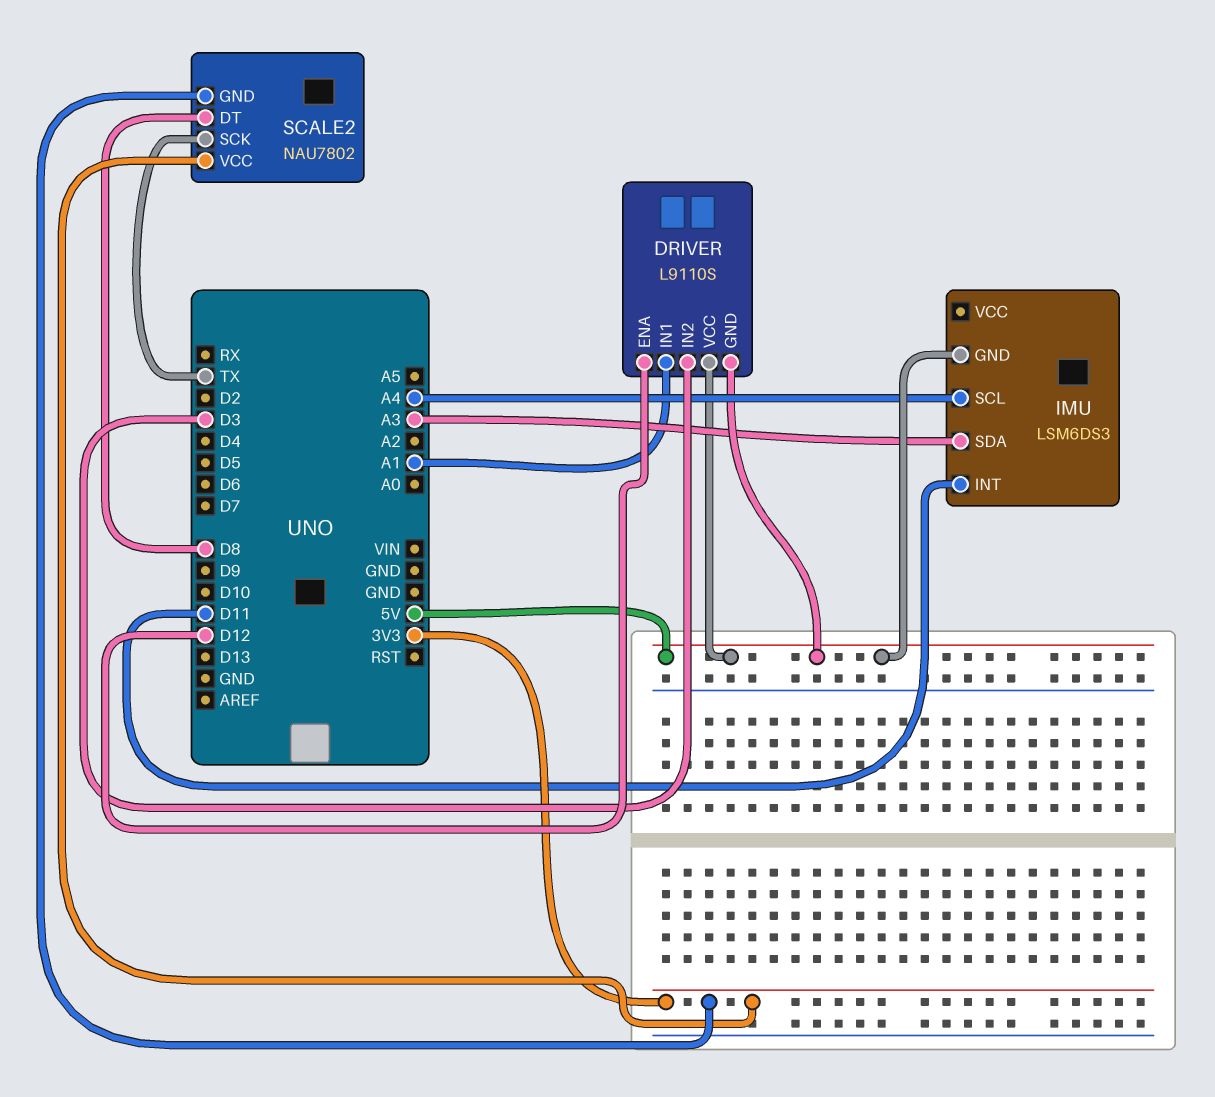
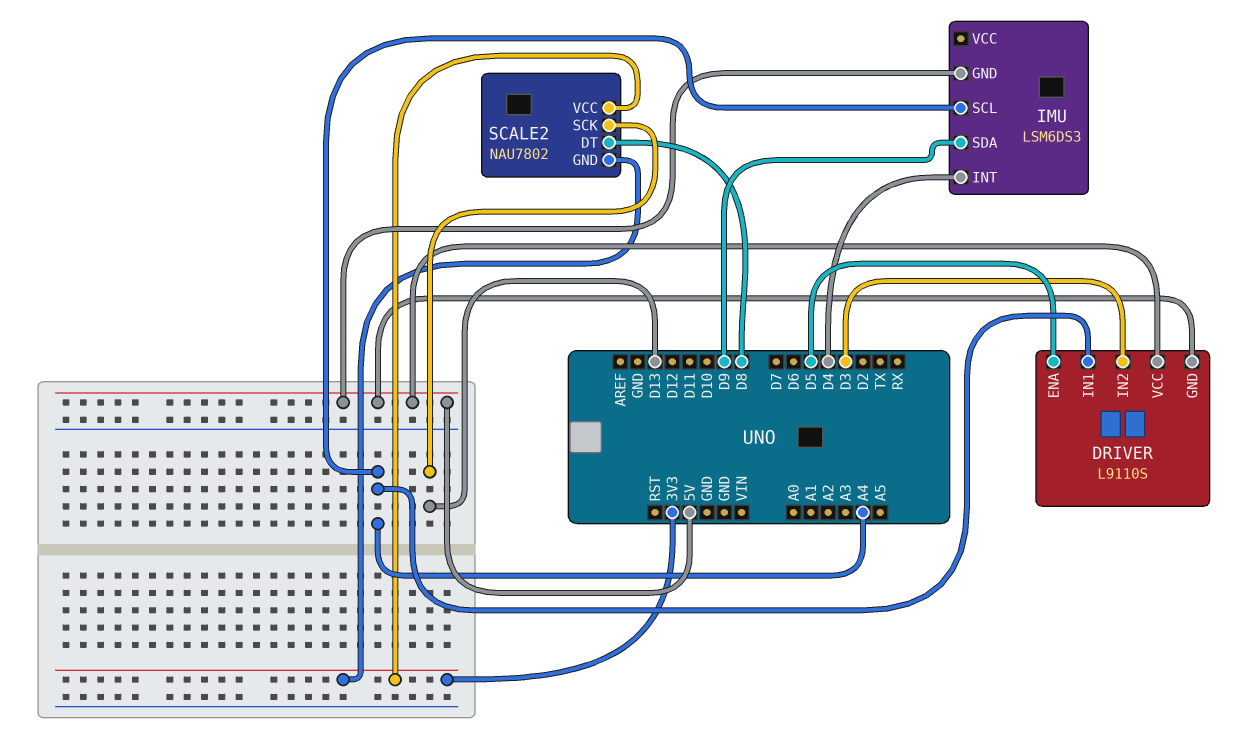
DRIVER pin ENA: D12 -> D5
DRIVER pin IN1: A1 -> A4
IMU pin INT: D11 -> D4
IMU pin SDA: A3 -> D9
SCALE2 pin SCK: TX -> D13

